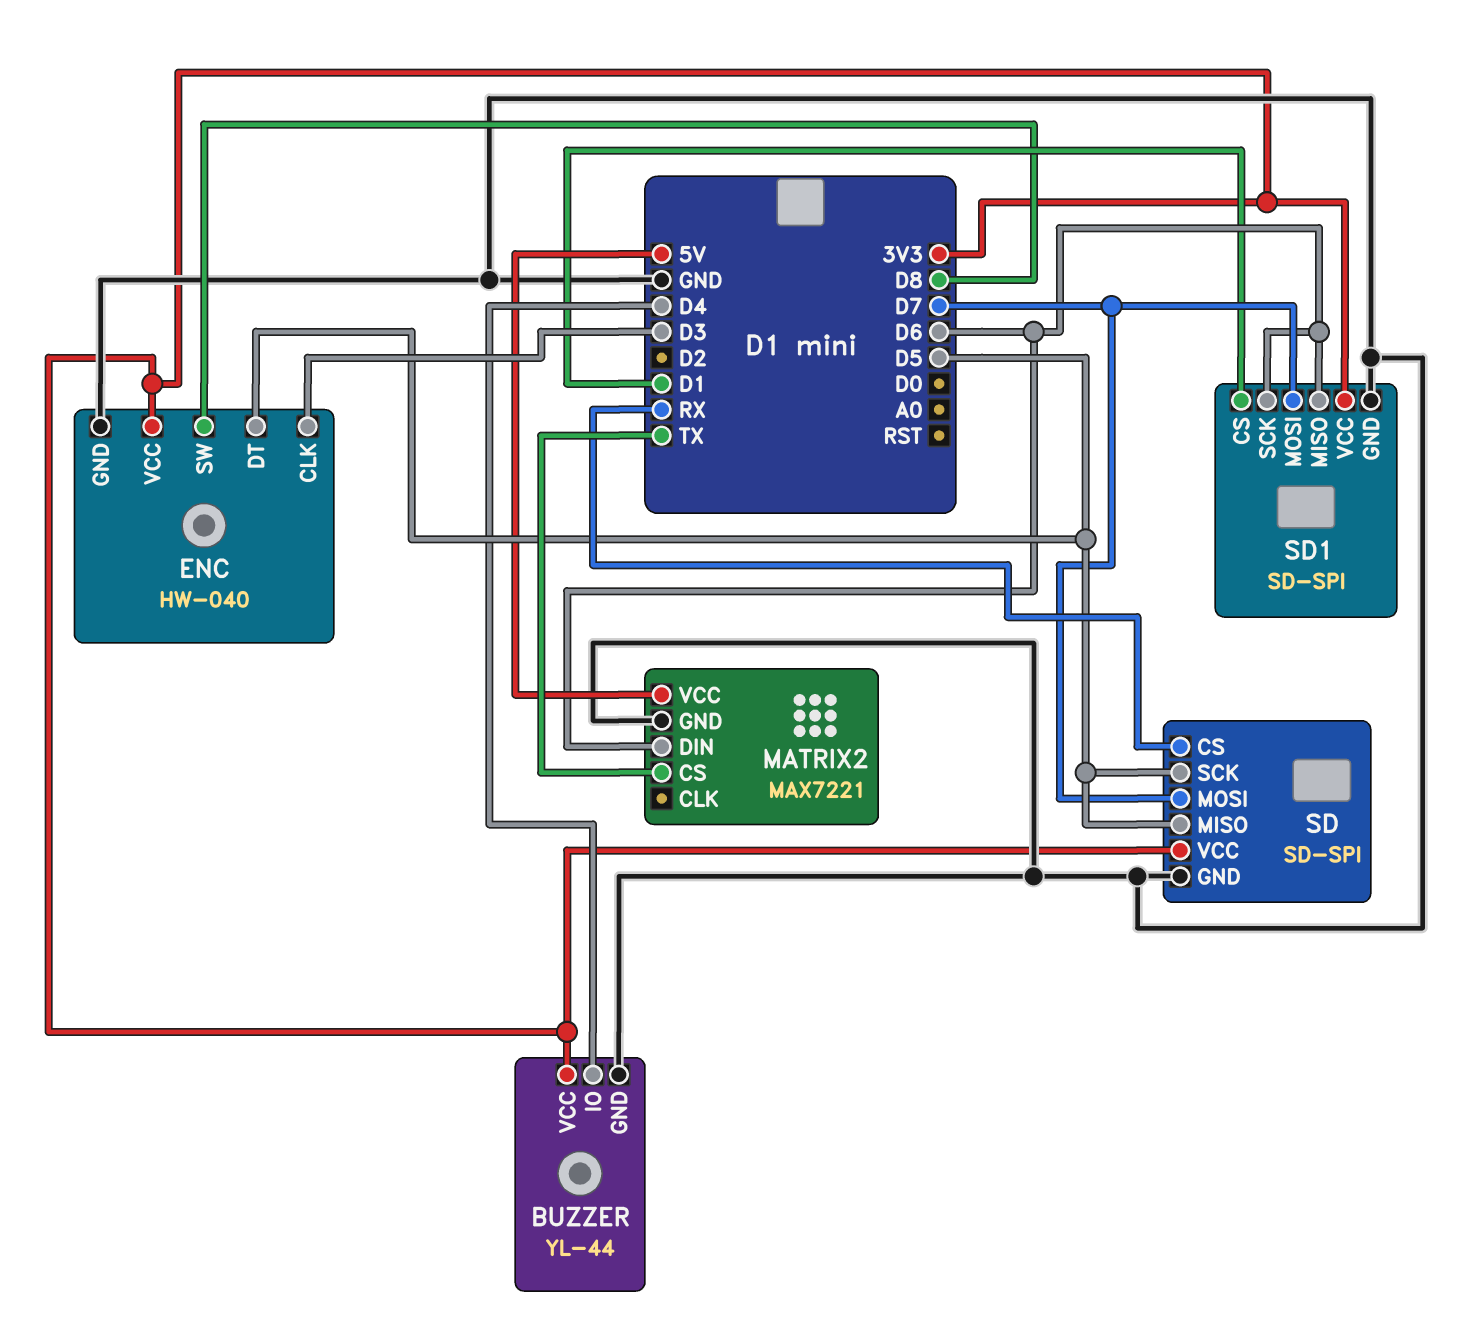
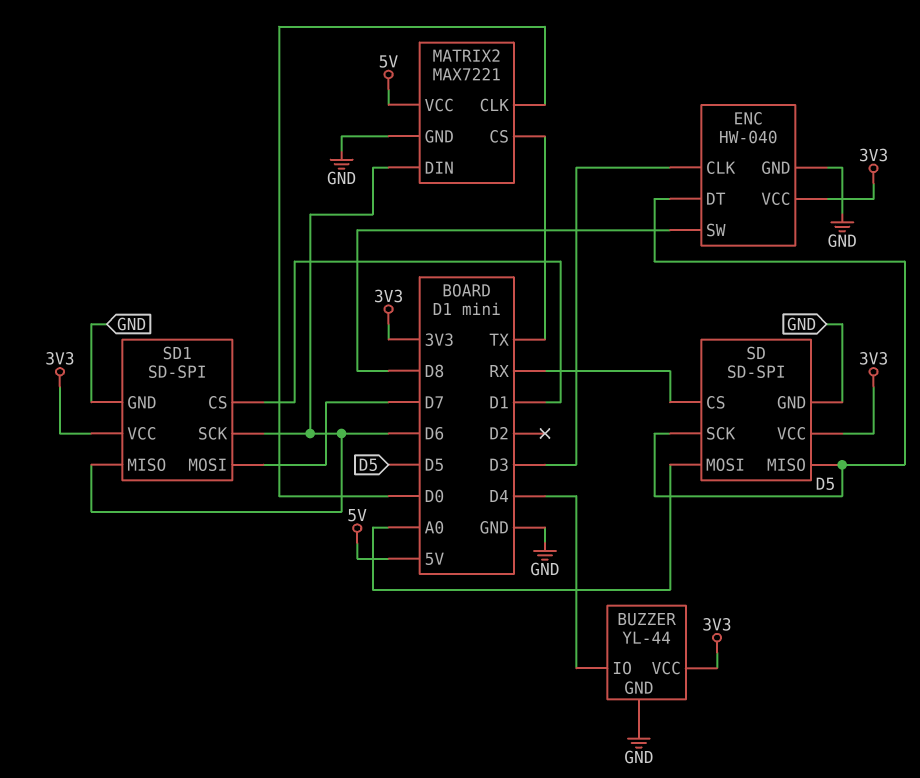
MATRIX2 pin CLK: none -> D0
SD pin MOSI: D7 -> A0

